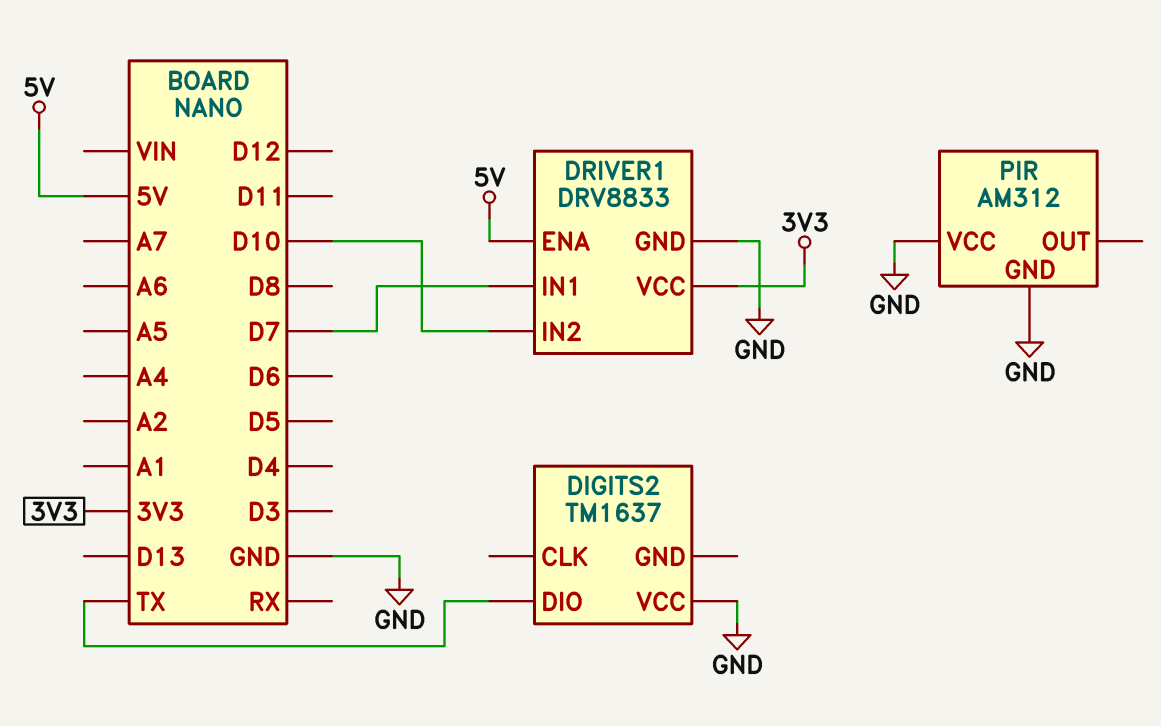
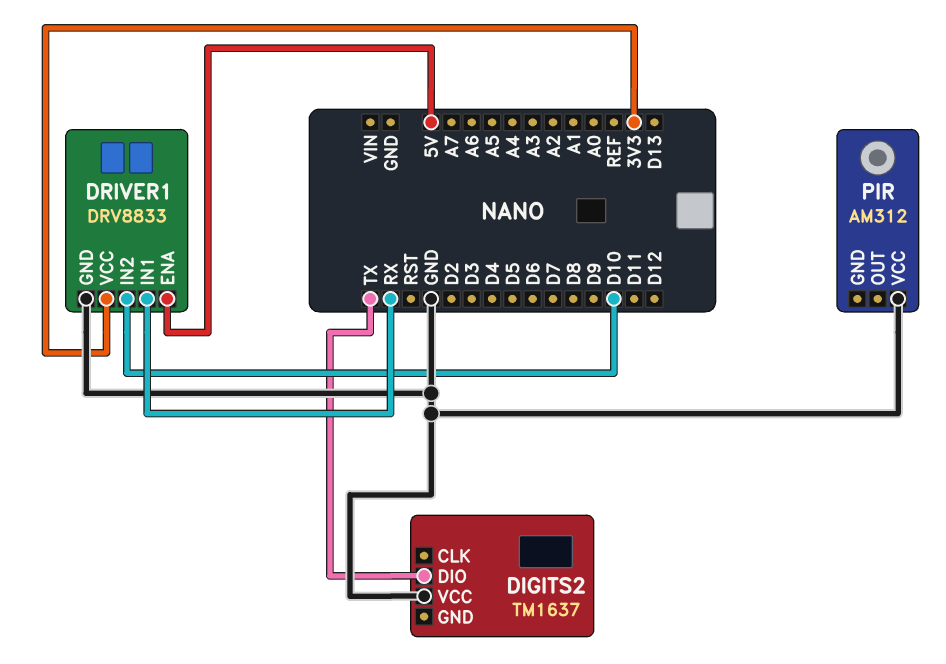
DRIVER1 pin IN1: D7 -> RX
PIR pin GND: GND -> none

